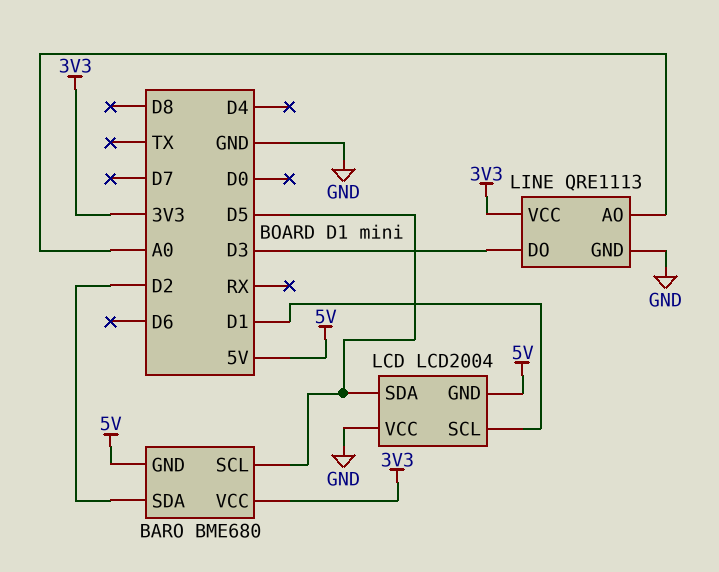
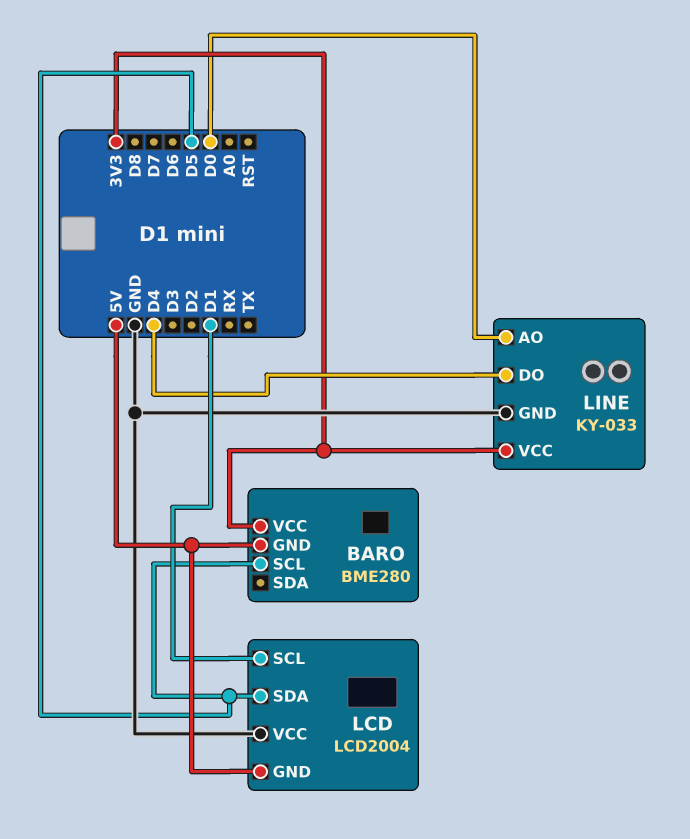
BARO: BME680 -> BME280
BARO pin SDA: D2 -> none
LINE: QRE1113 -> KY-033
LINE pin AO: A0 -> D0
LINE pin DO: D3 -> D4

